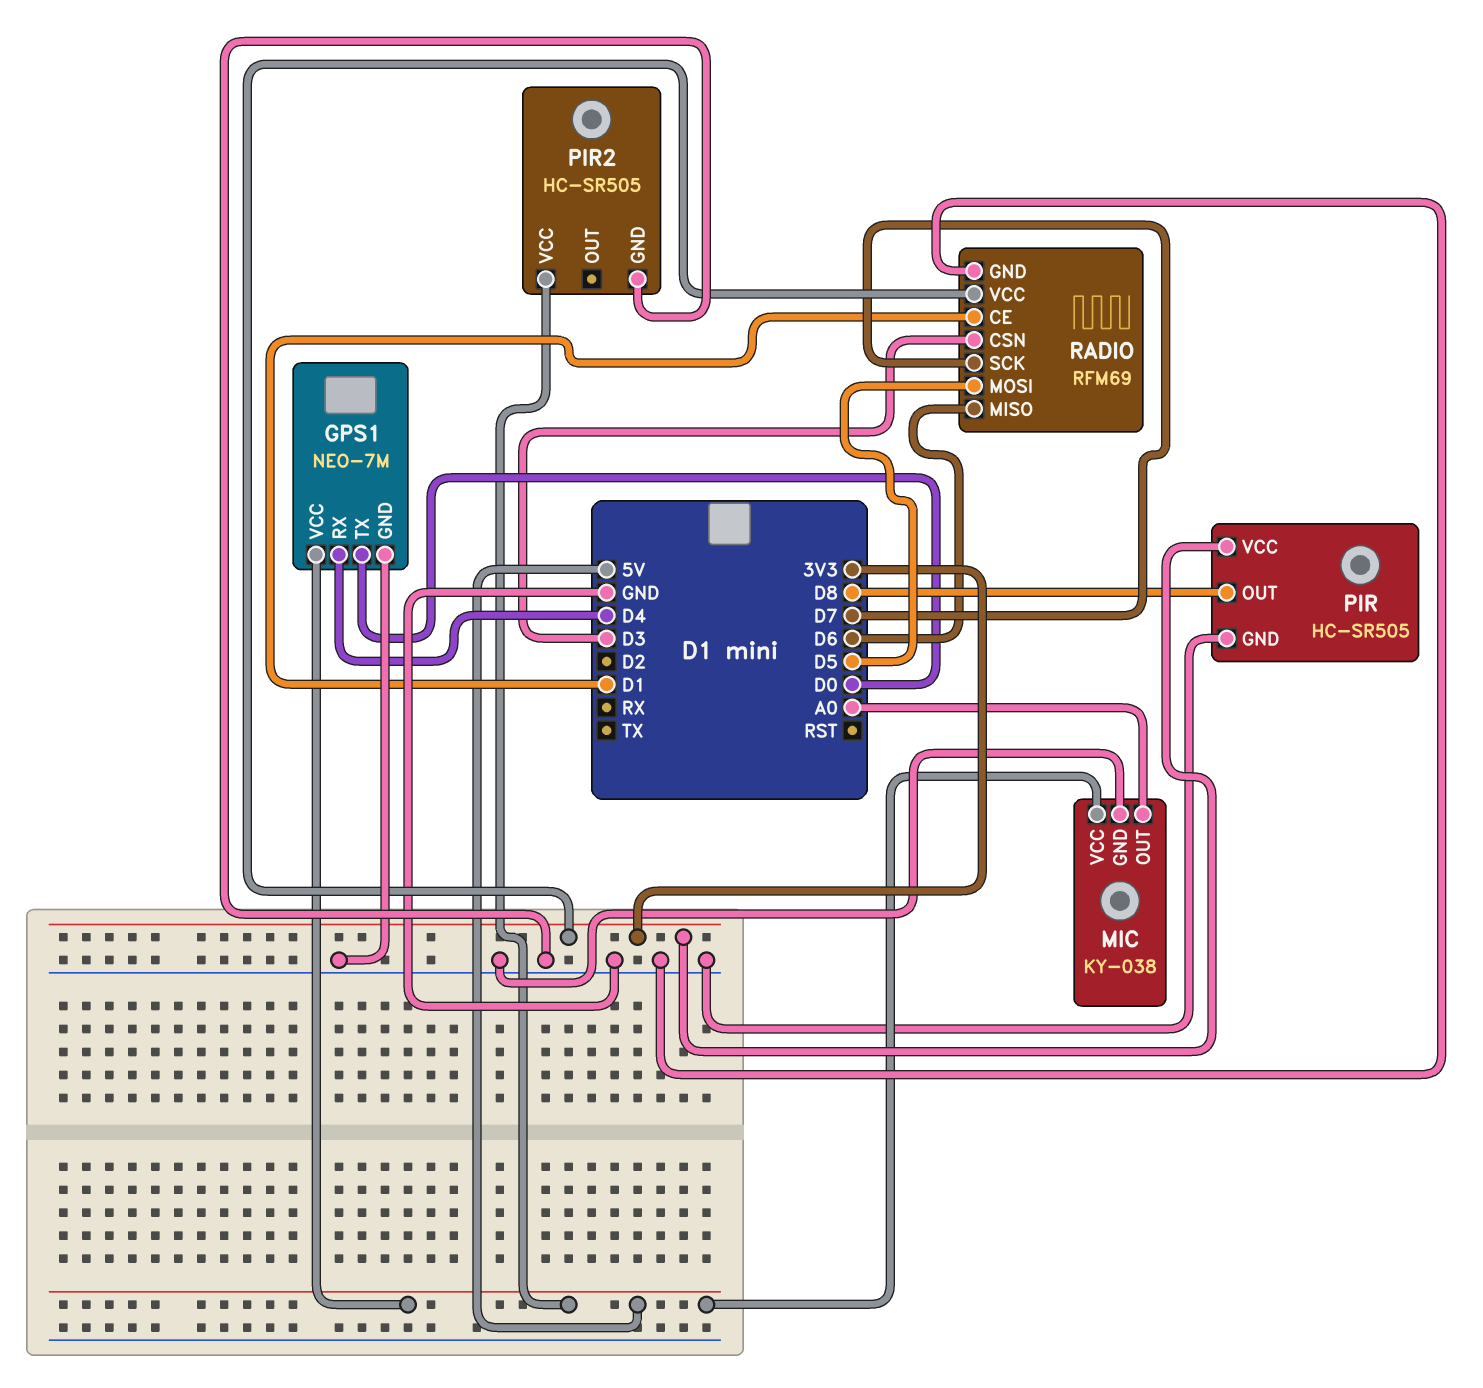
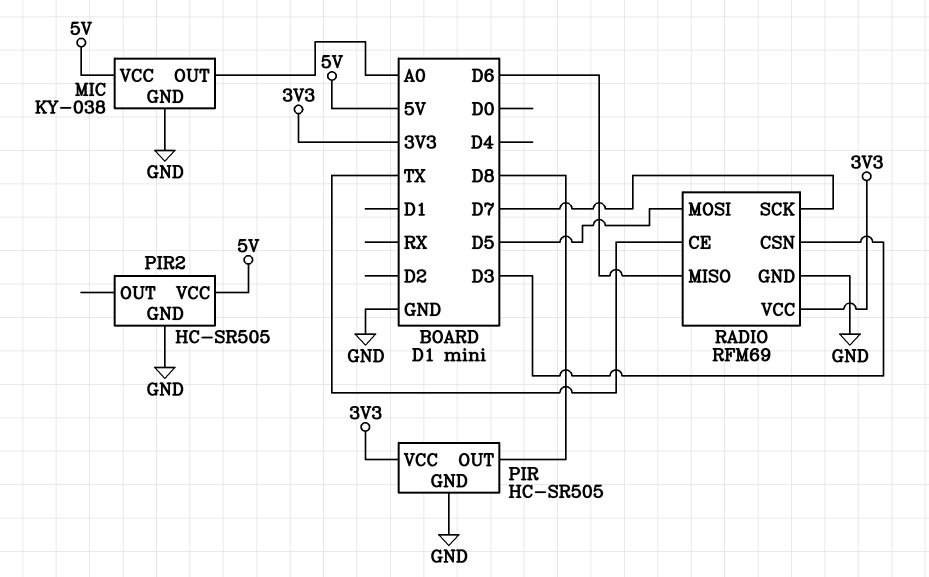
GPS1: NEO-7M -> none
GPS1 pin GND: GND -> none
GPS1 pin RX: D4 -> none
GPS1 pin TX: D0 -> none
GPS1 pin VCC: 5V -> none
RADIO pin CE: D1 -> TX

